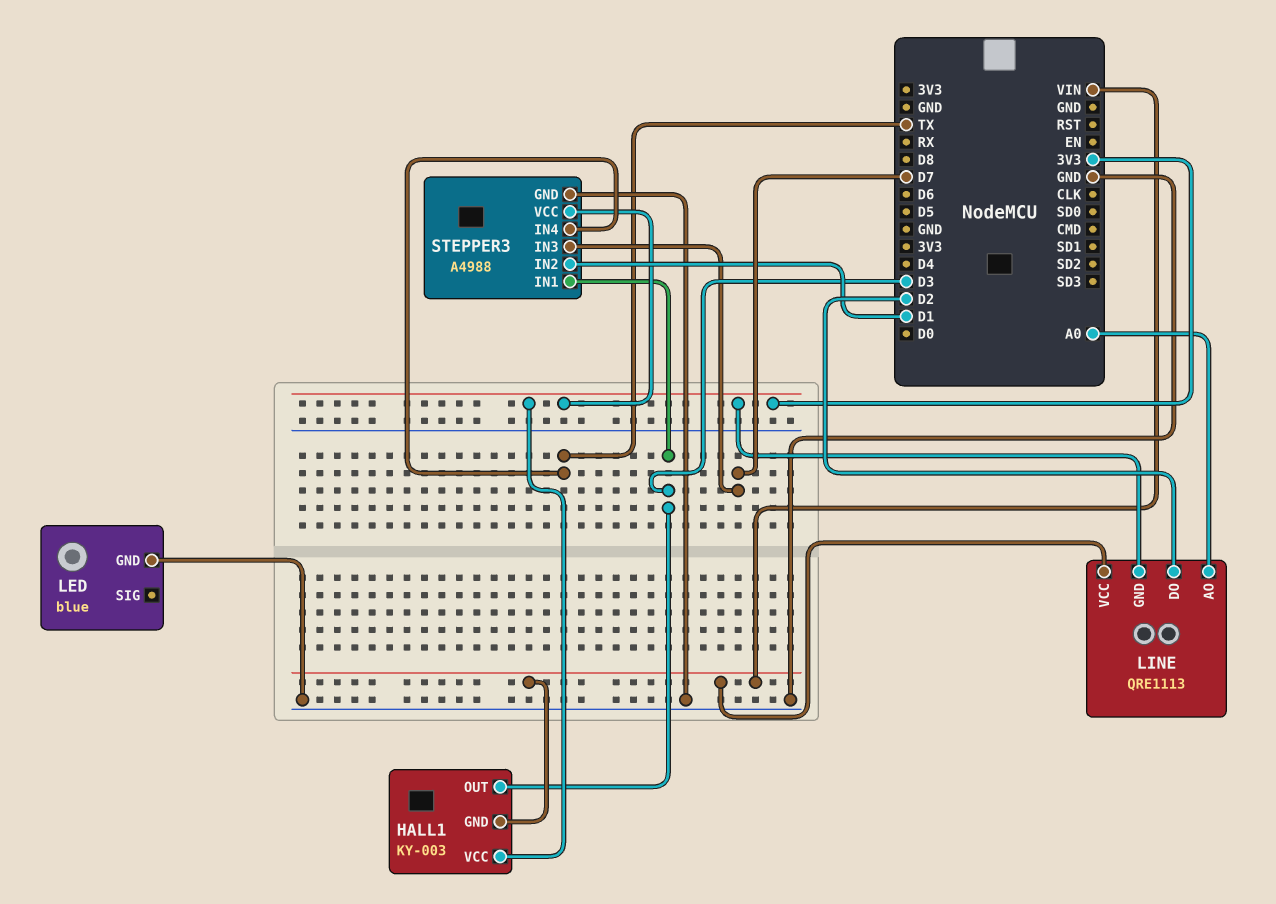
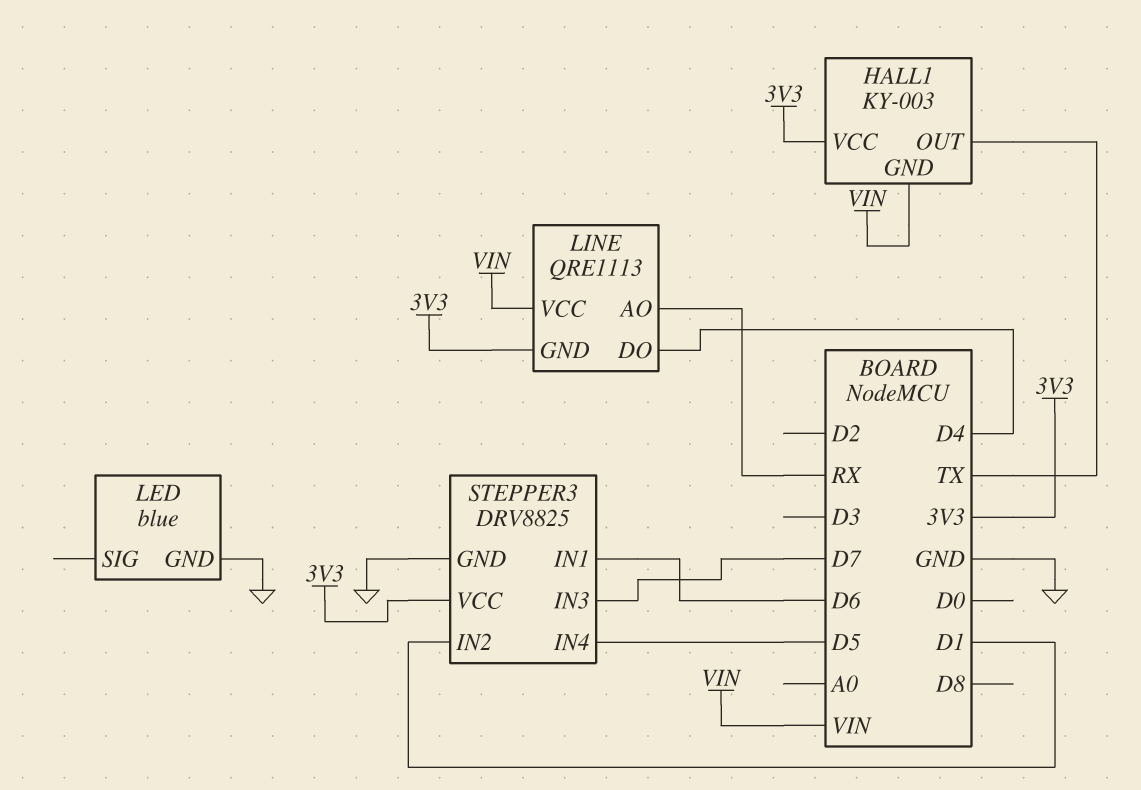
HALL1 pin OUT: D3 -> TX
LINE pin AO: A0 -> RX
LINE pin DO: D2 -> D4
STEPPER3: A4988 -> DRV8825
STEPPER3 pin IN1: D3 -> D6
STEPPER3 pin IN4: TX -> D5

